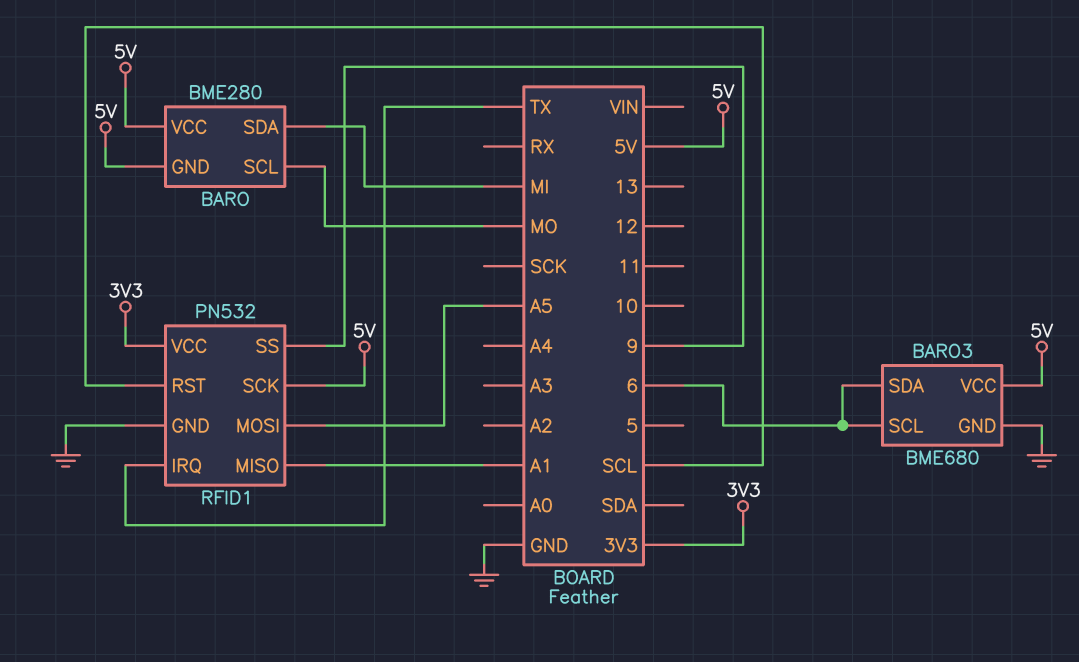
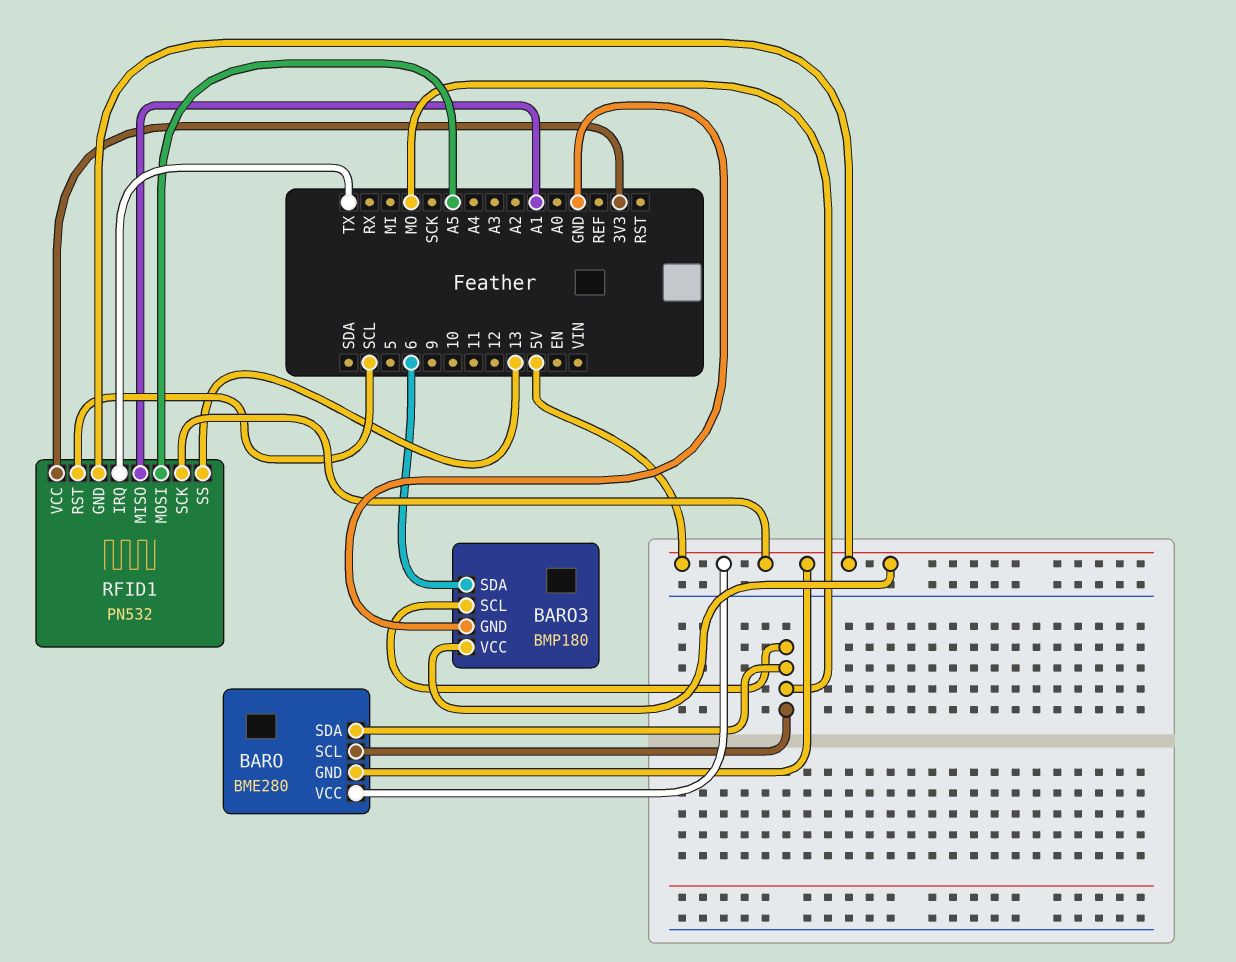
BARO pin SDA: MI -> MO
BARO3: BME680 -> BMP180
BARO3 pin SCL: 6 -> MO
RFID1 pin GND: GND -> 5V
RFID1 pin SS: 9 -> 13

